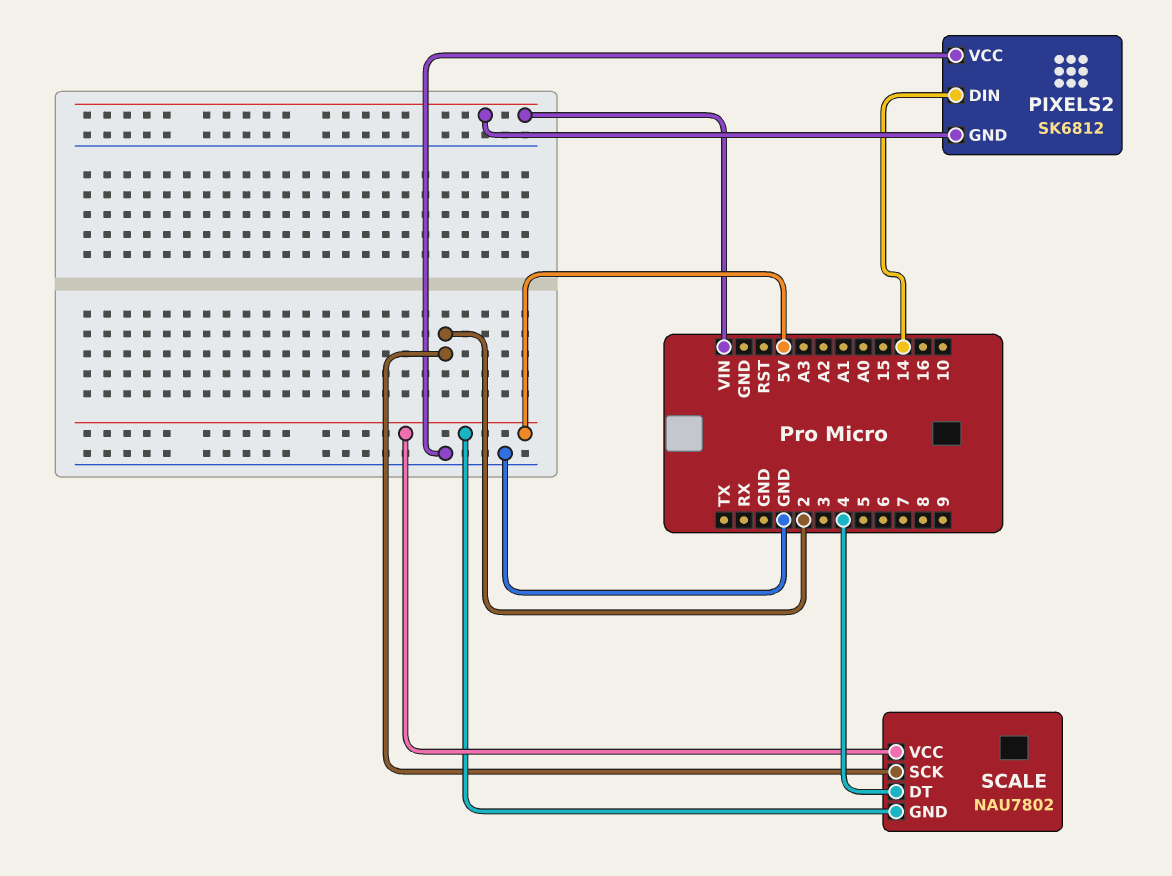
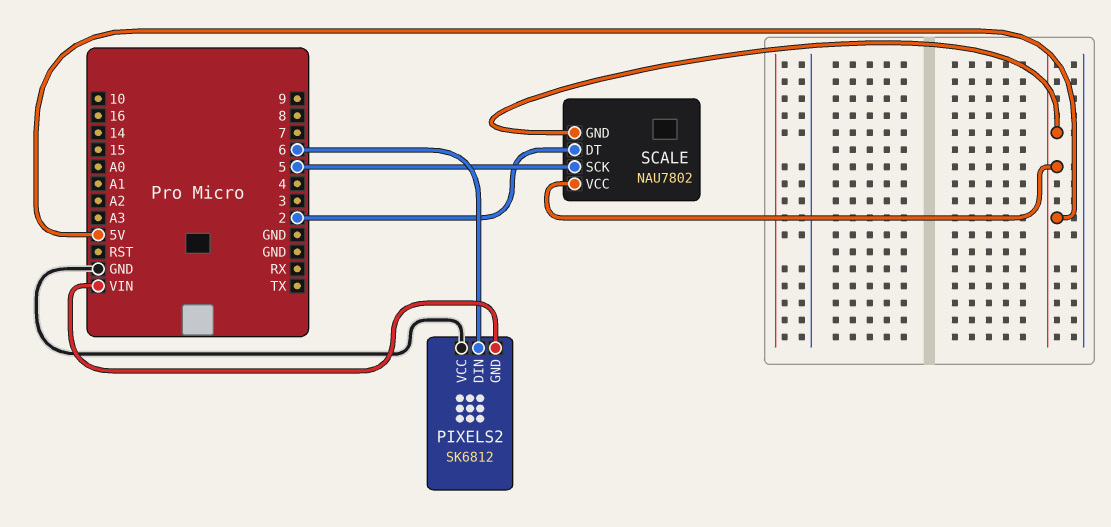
PIXELS2 pin DIN: 14 -> 6
SCALE pin DT: 4 -> 2
SCALE pin SCK: 2 -> 5

